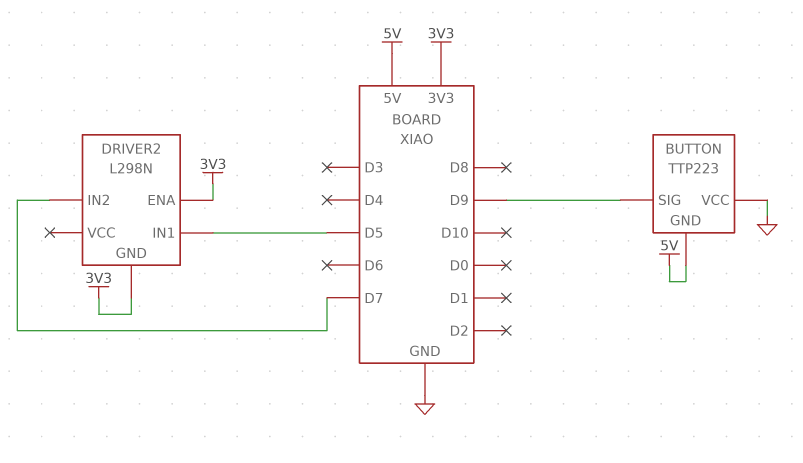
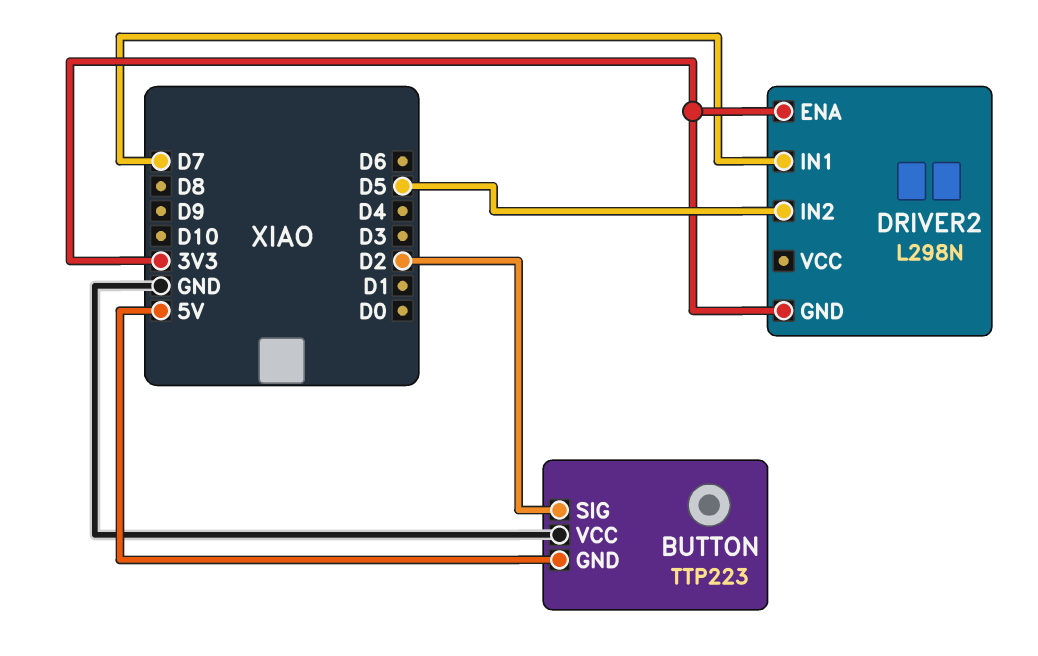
BUTTON pin SIG: D9 -> D2
DRIVER2 pin IN1: D5 -> D7
DRIVER2 pin IN2: D7 -> D5

